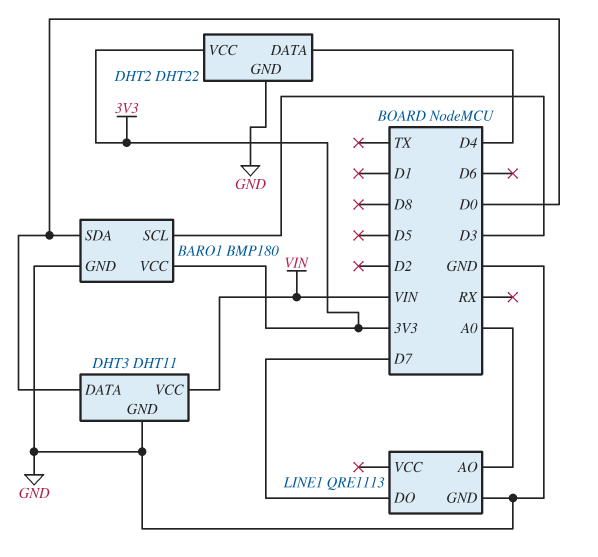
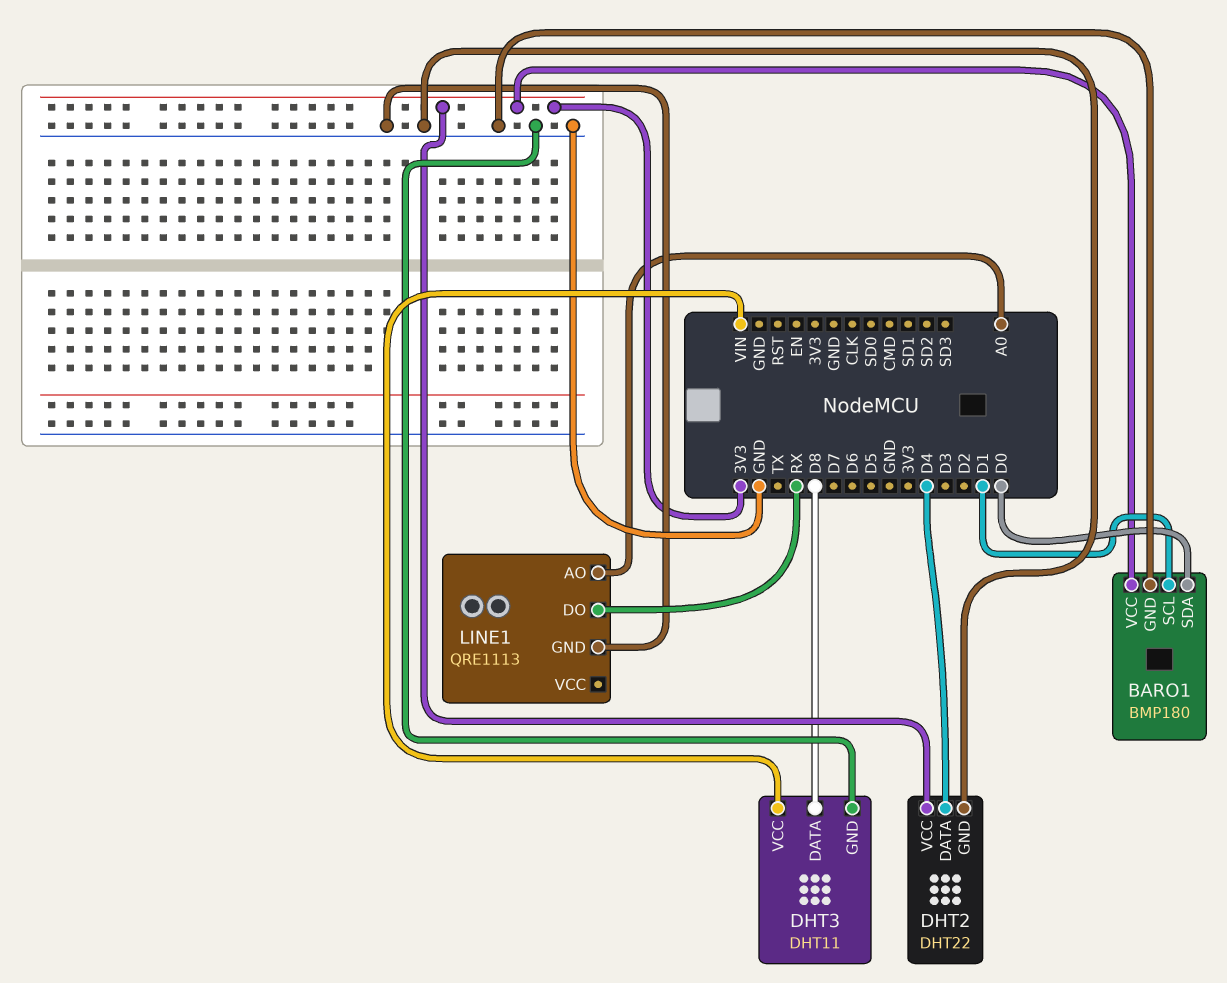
BARO1 pin SCL: D3 -> D1
DHT3 pin DATA: D0 -> D8
LINE1 pin DO: D7 -> RX

